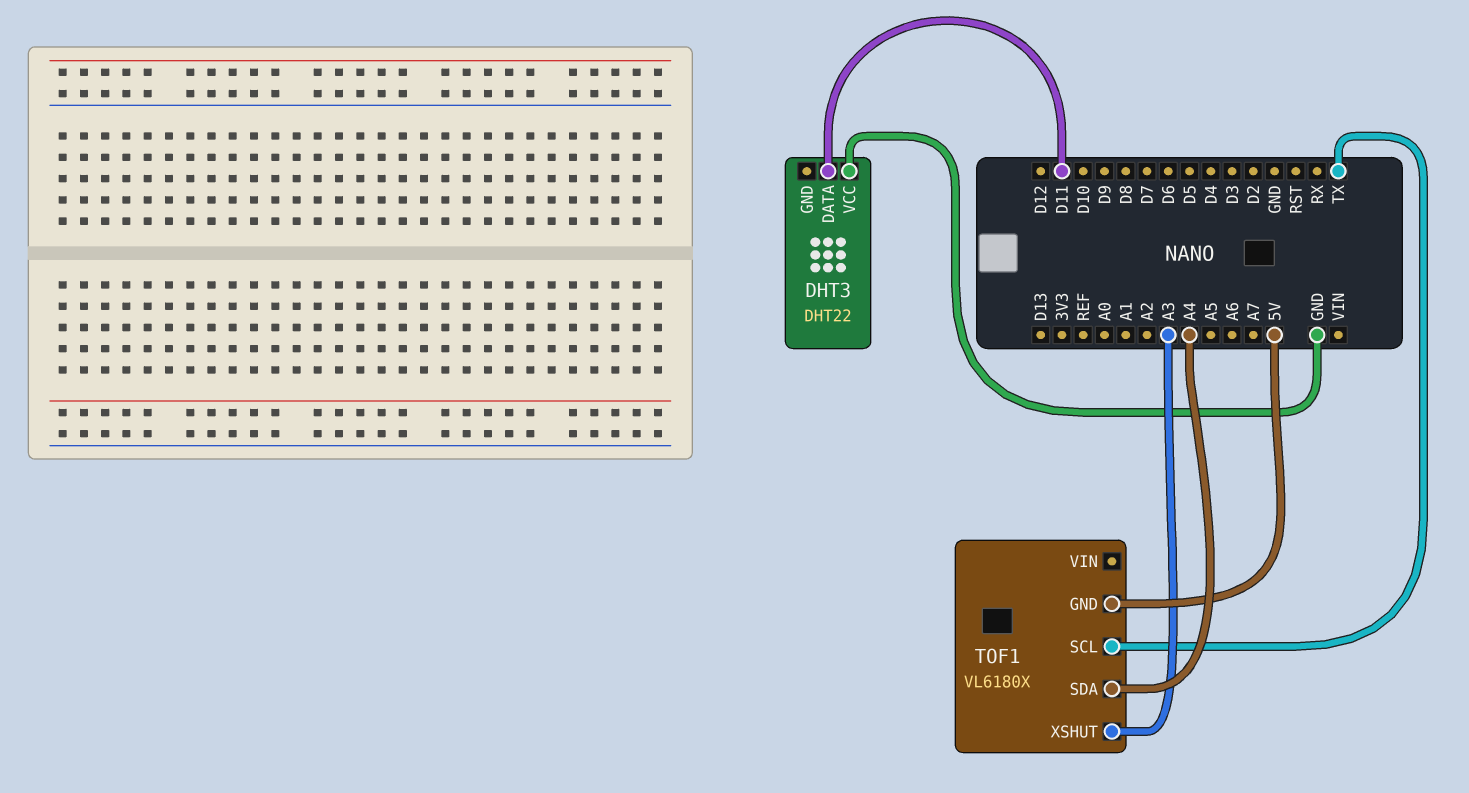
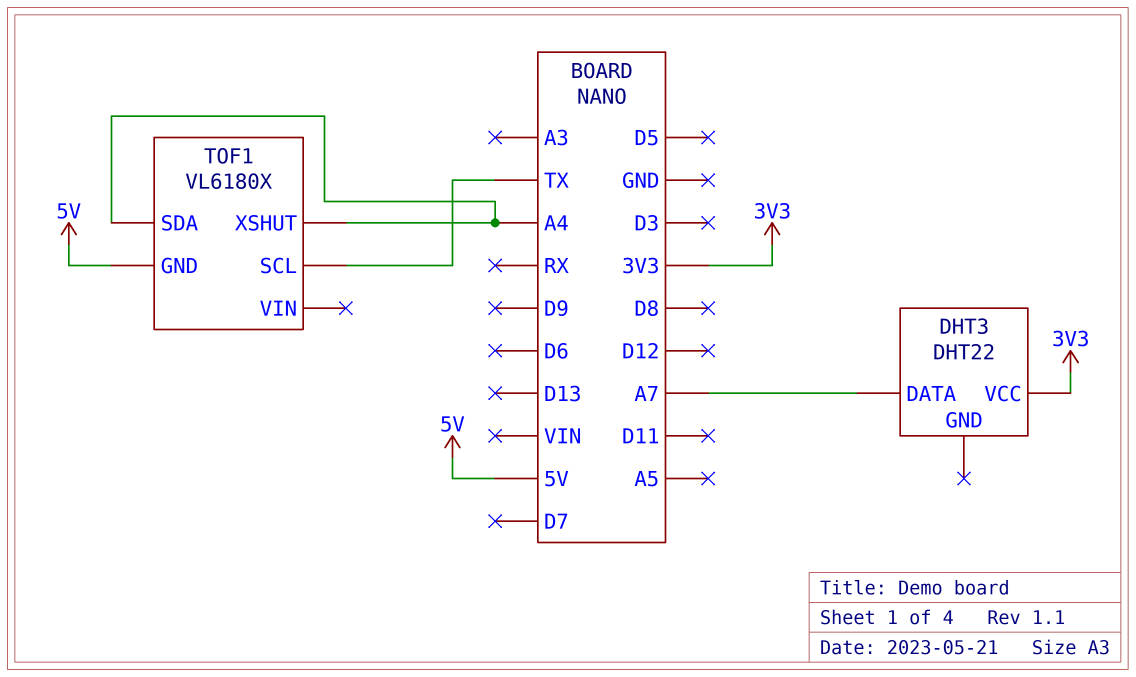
DHT3 pin DATA: D11 -> A7
DHT3 pin VCC: GND -> 3V3
TOF1 pin XSHUT: A3 -> A4

